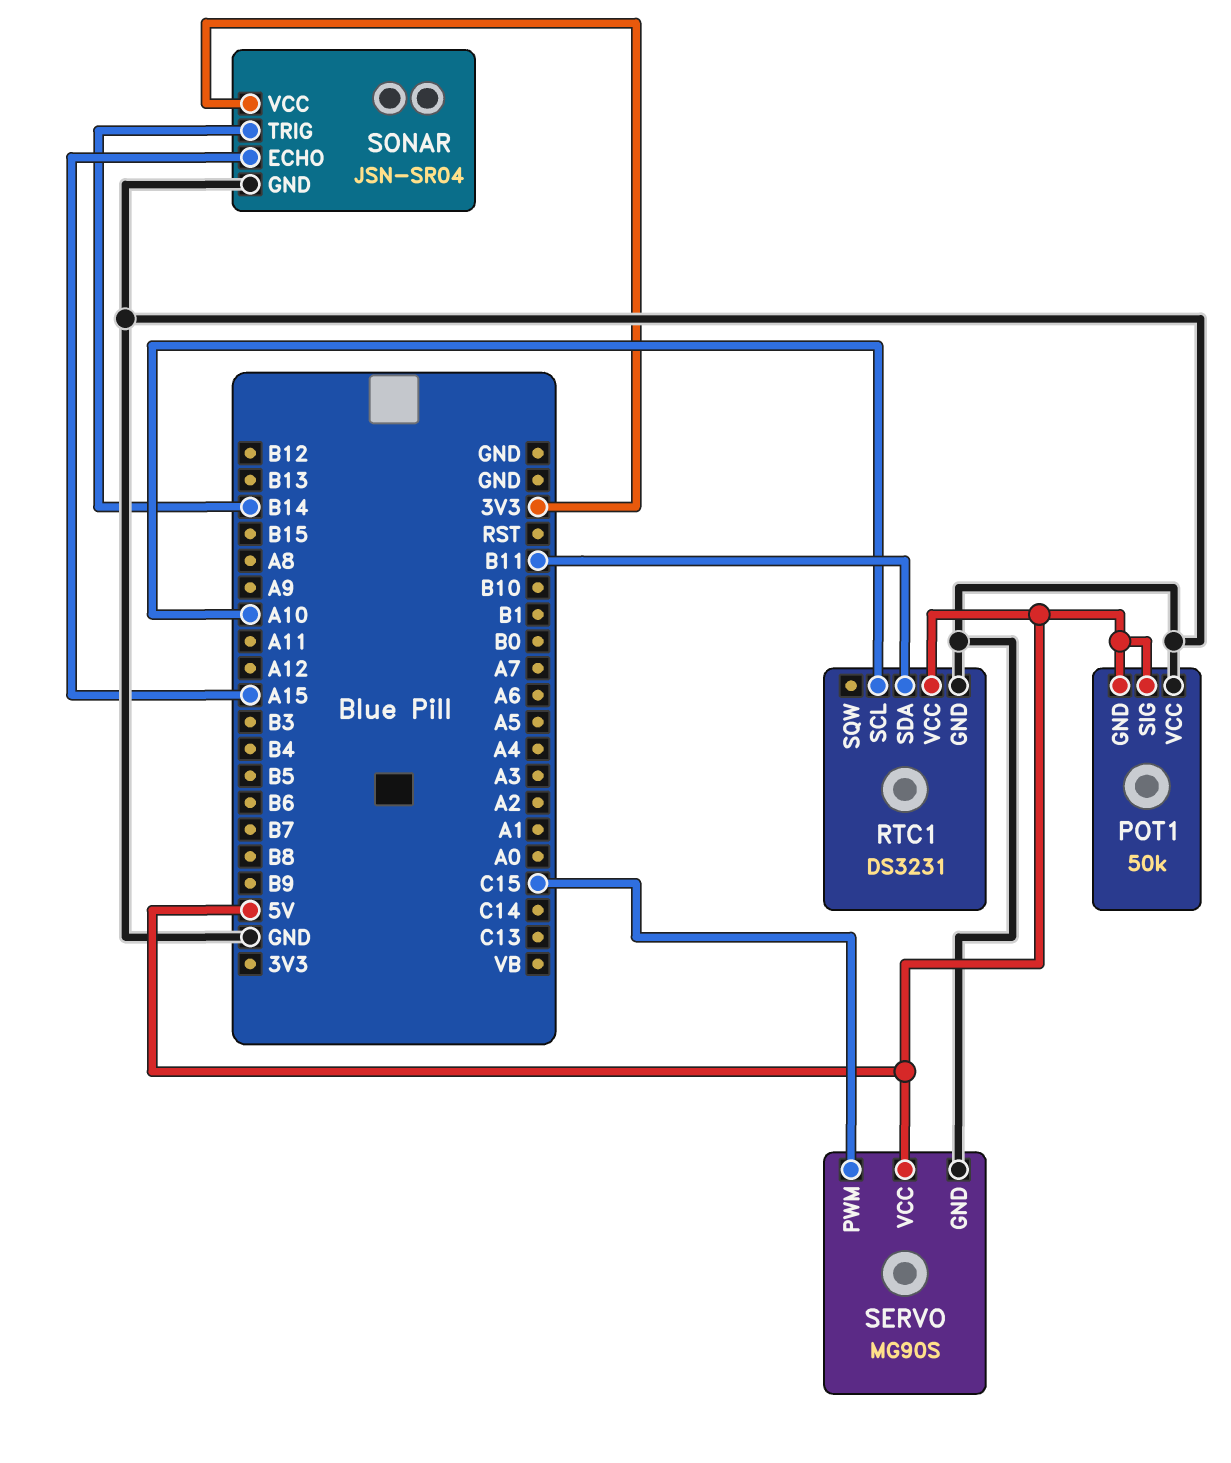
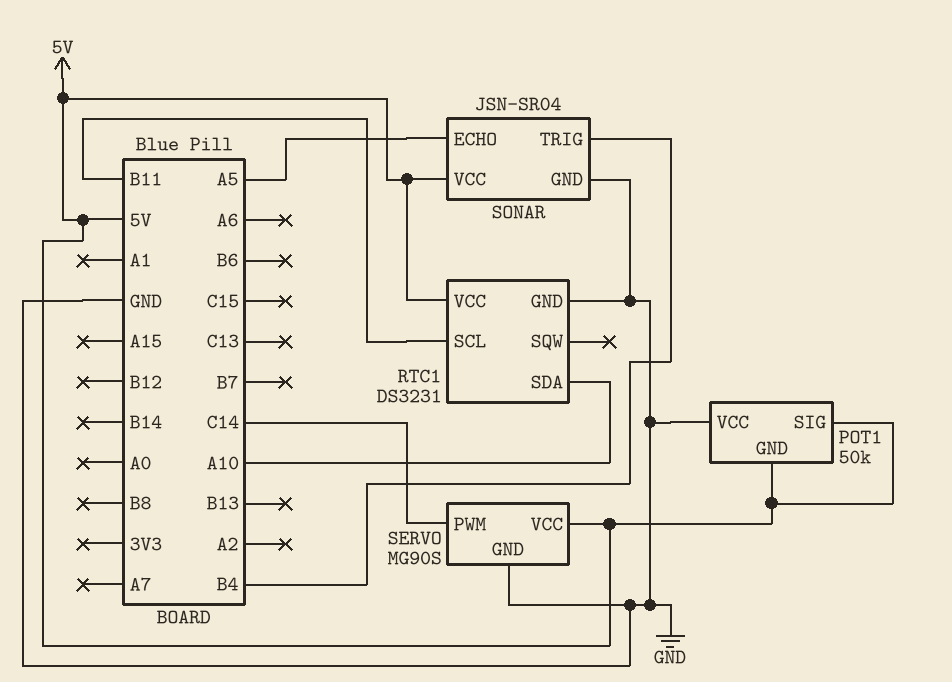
RTC1 pin SCL: A10 -> B11
RTC1 pin SDA: B11 -> A10
SERVO pin PWM: C15 -> C14
SONAR pin ECHO: A15 -> A5
SONAR pin TRIG: B14 -> B4
SONAR pin VCC: 3V3 -> 5V

